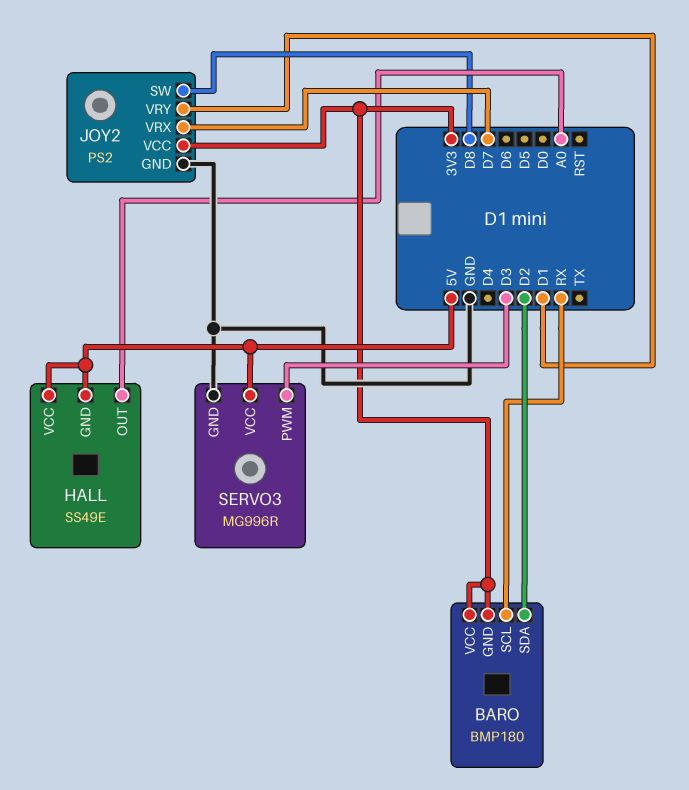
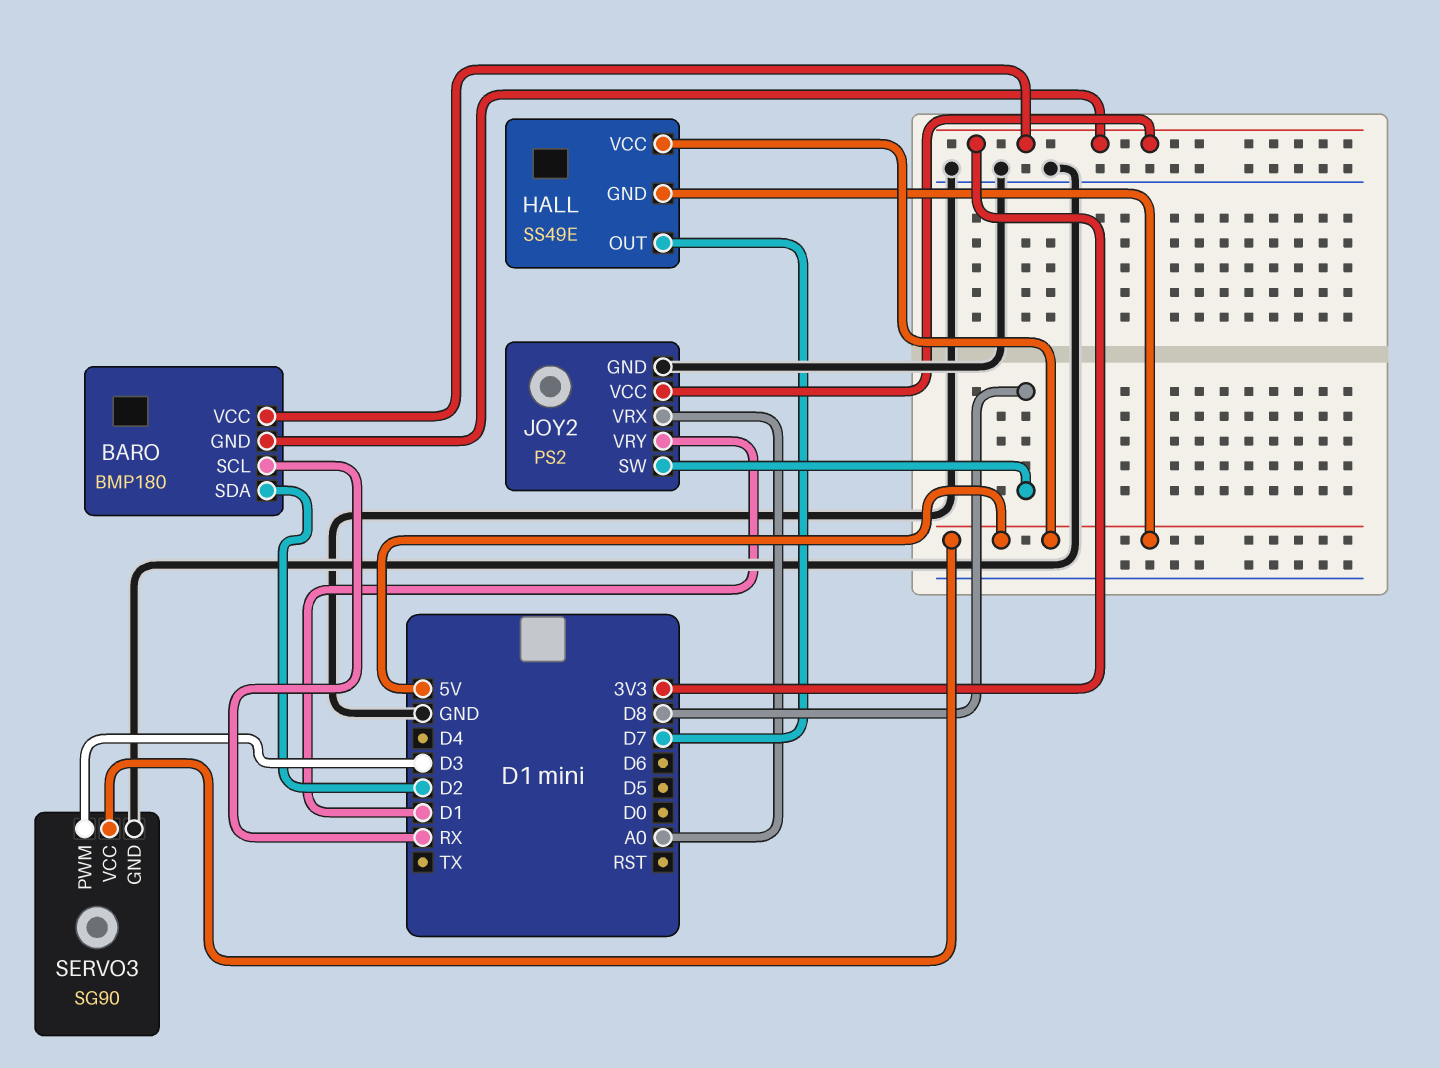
HALL pin OUT: A0 -> D7
JOY2 pin VRX: D7 -> A0
SERVO3: MG996R -> SG90

